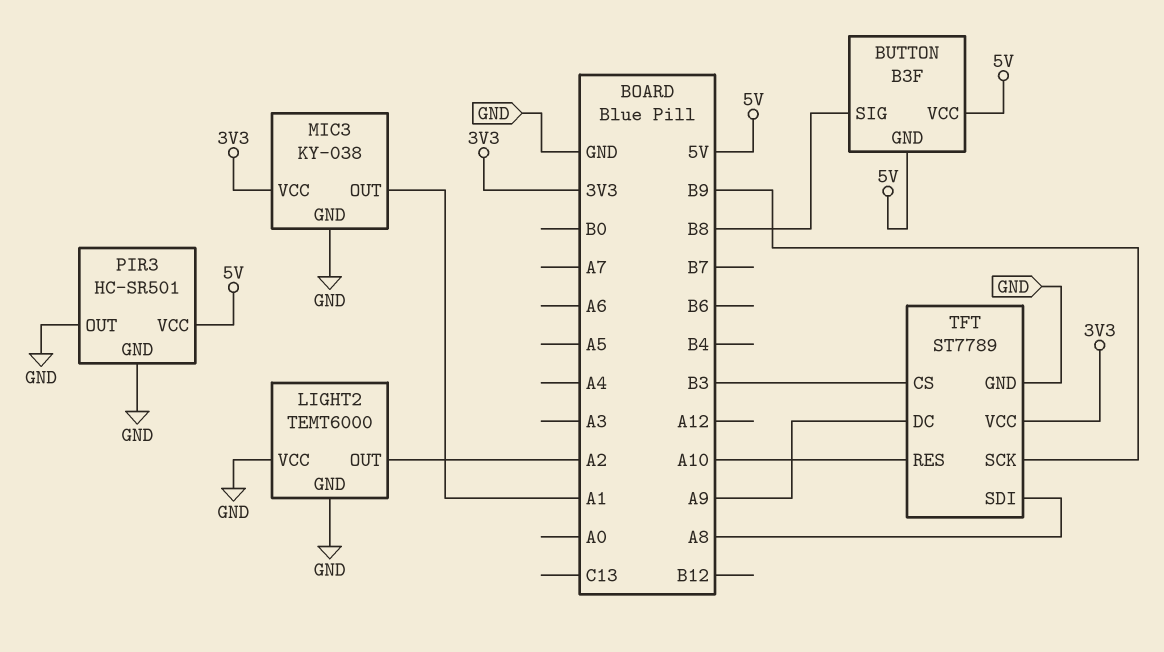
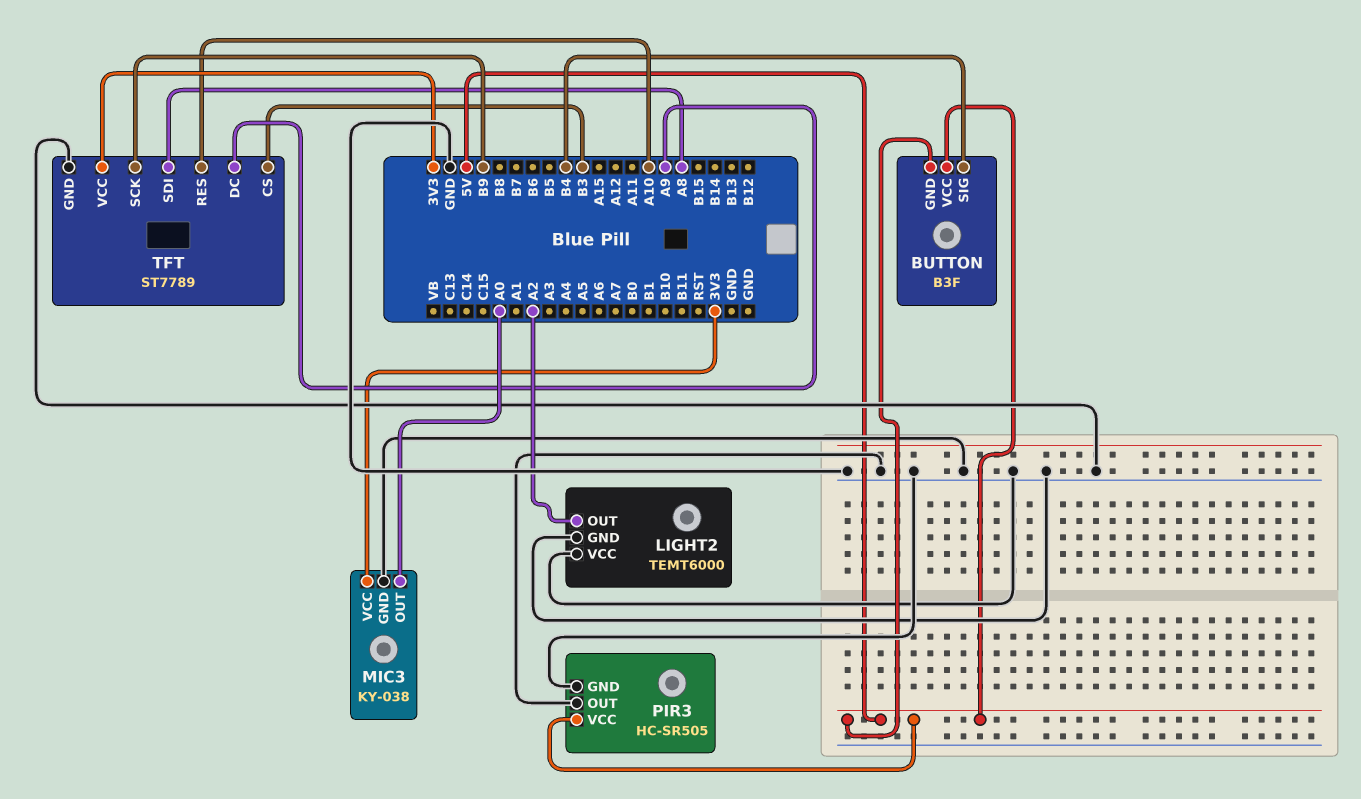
BUTTON pin SIG: B8 -> B4
MIC3 pin OUT: A1 -> A0
PIR3: HC-SR501 -> HC-SR505

